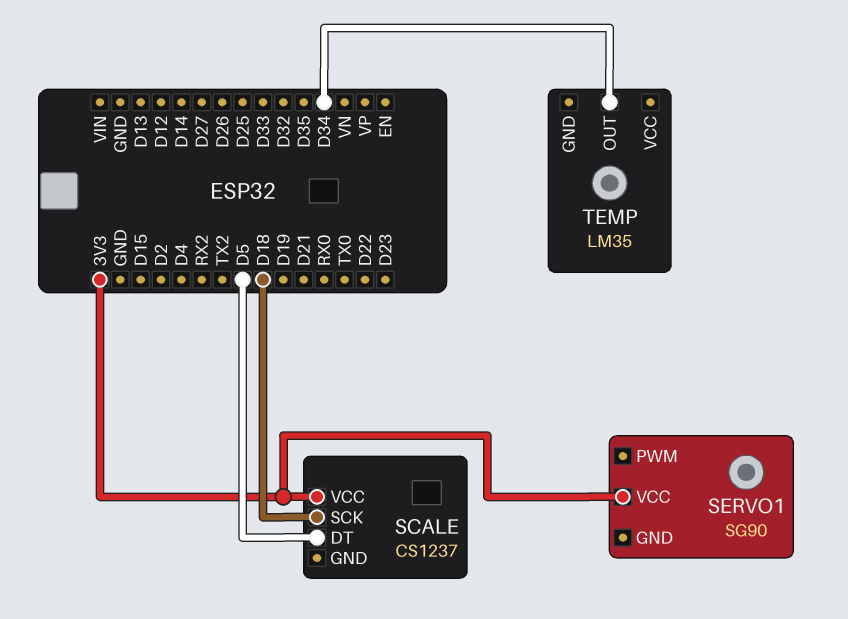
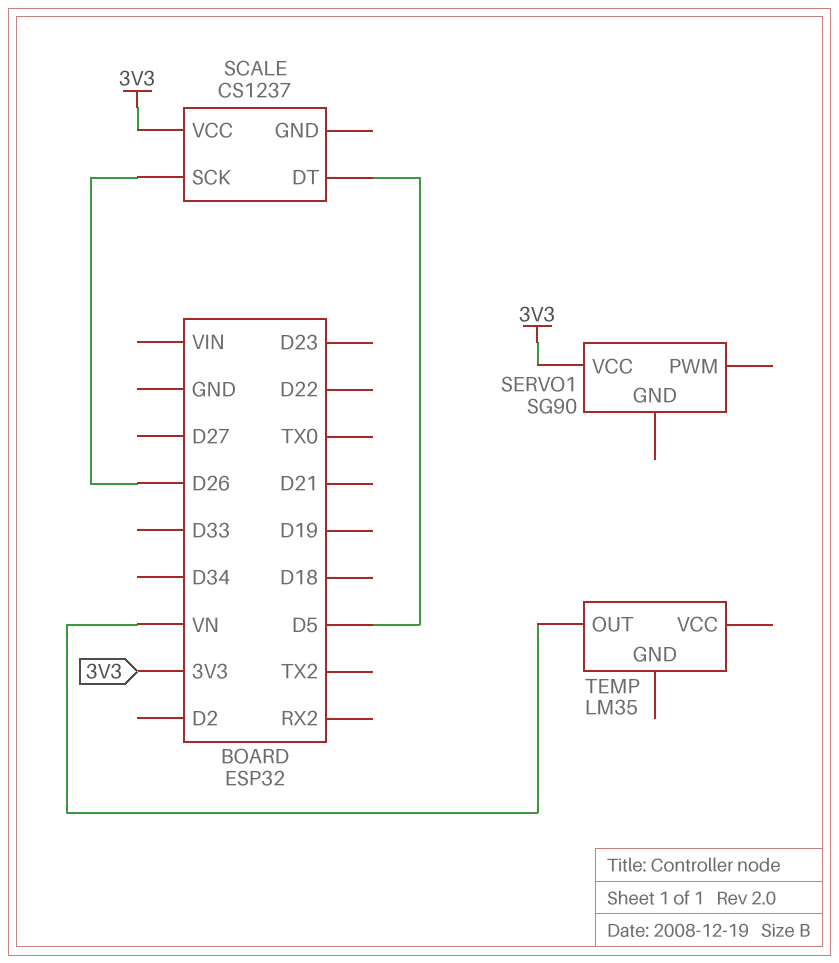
SCALE pin SCK: D18 -> D26
TEMP pin OUT: D34 -> VN

